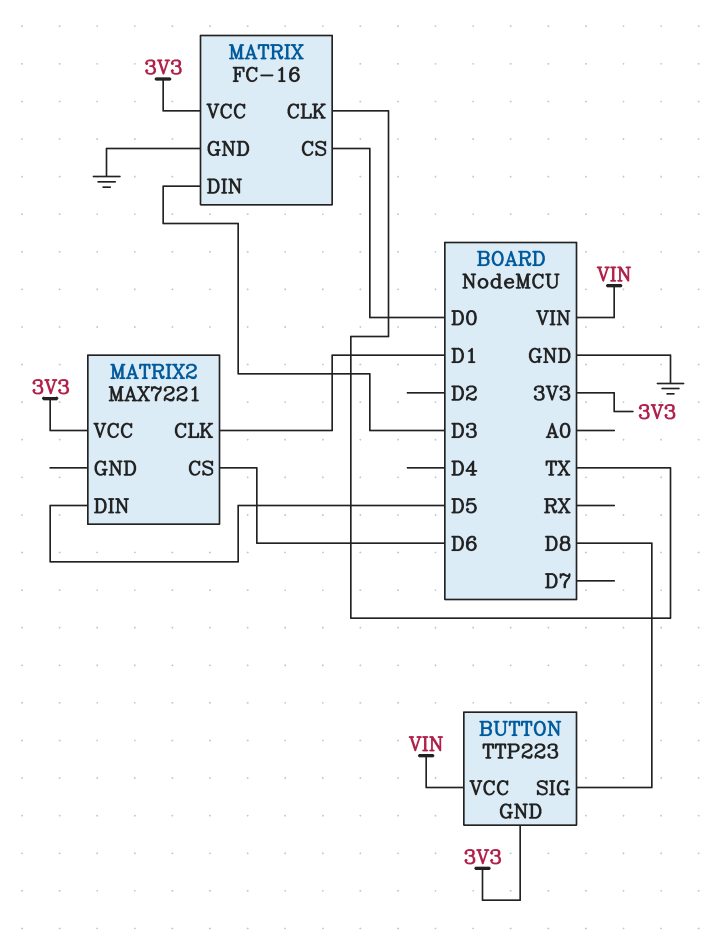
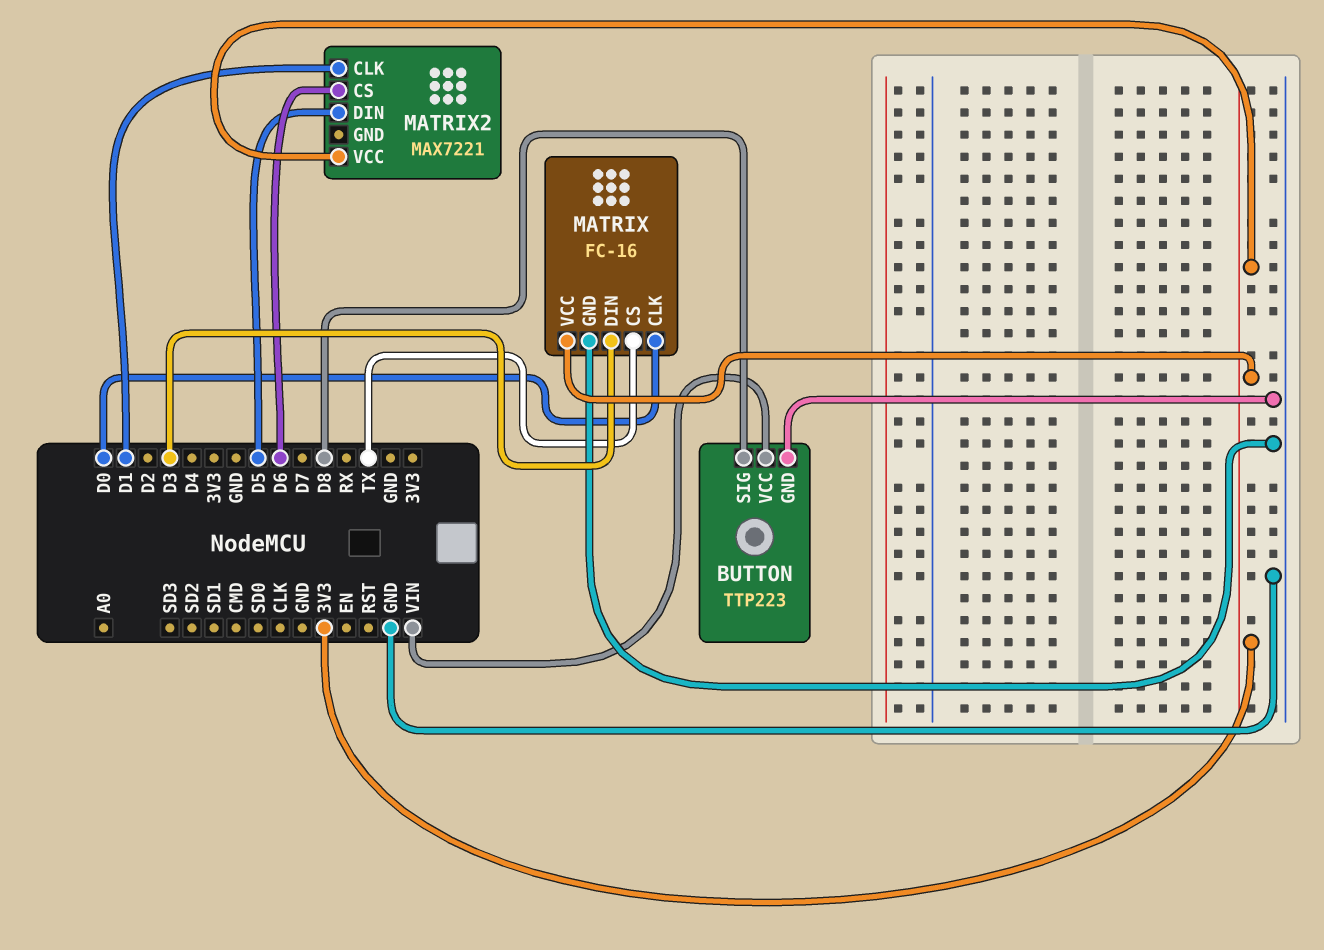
BUTTON pin GND: 3V3 -> GND
MATRIX pin CLK: TX -> D0
MATRIX pin CS: D0 -> TX

